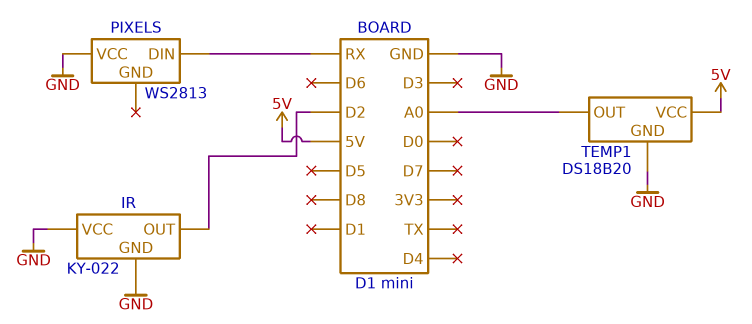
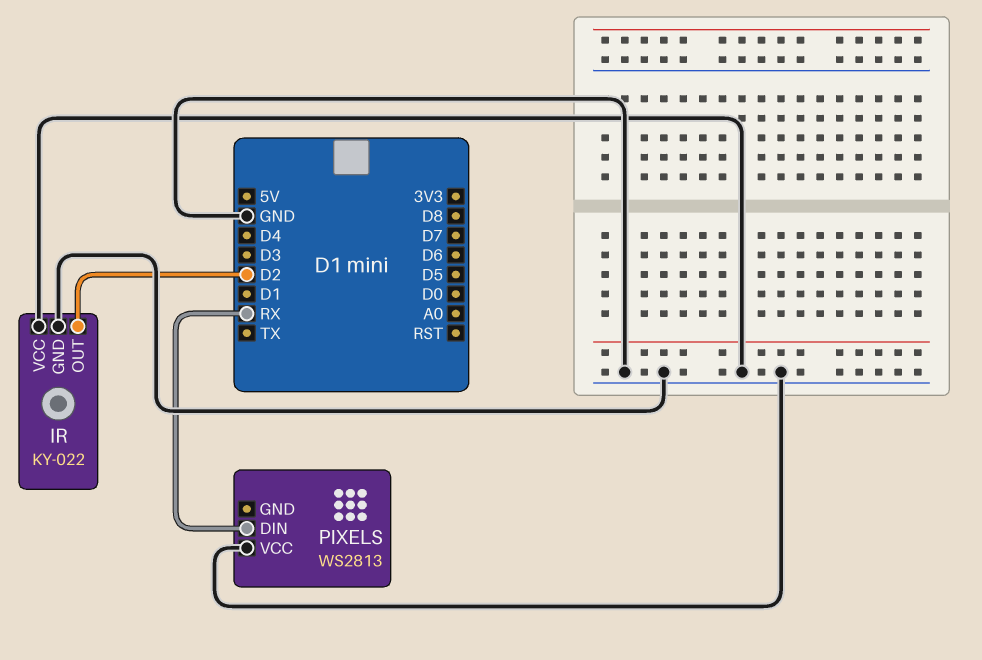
TEMP1: DS18B20 -> none
TEMP1 pin GND: GND -> none
TEMP1 pin OUT: A0 -> none
TEMP1 pin VCC: 5V -> none

